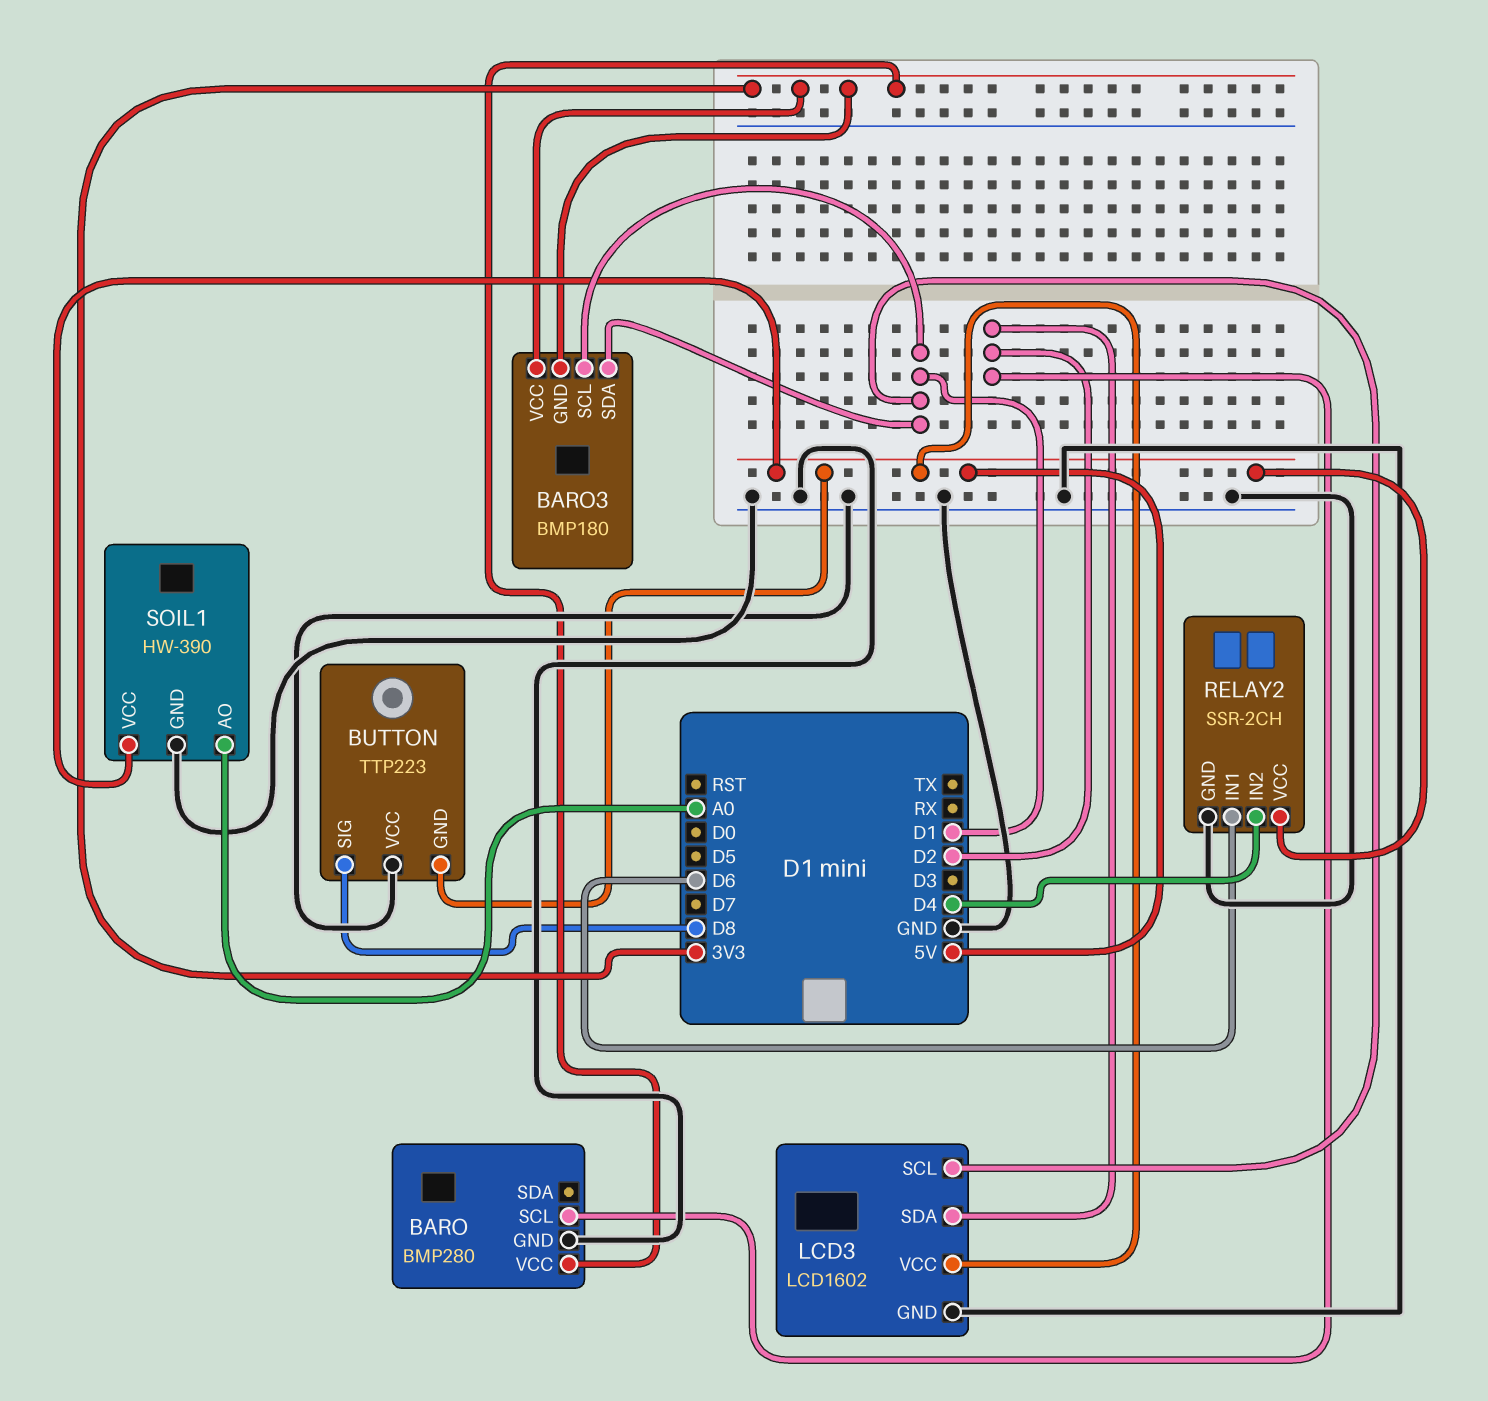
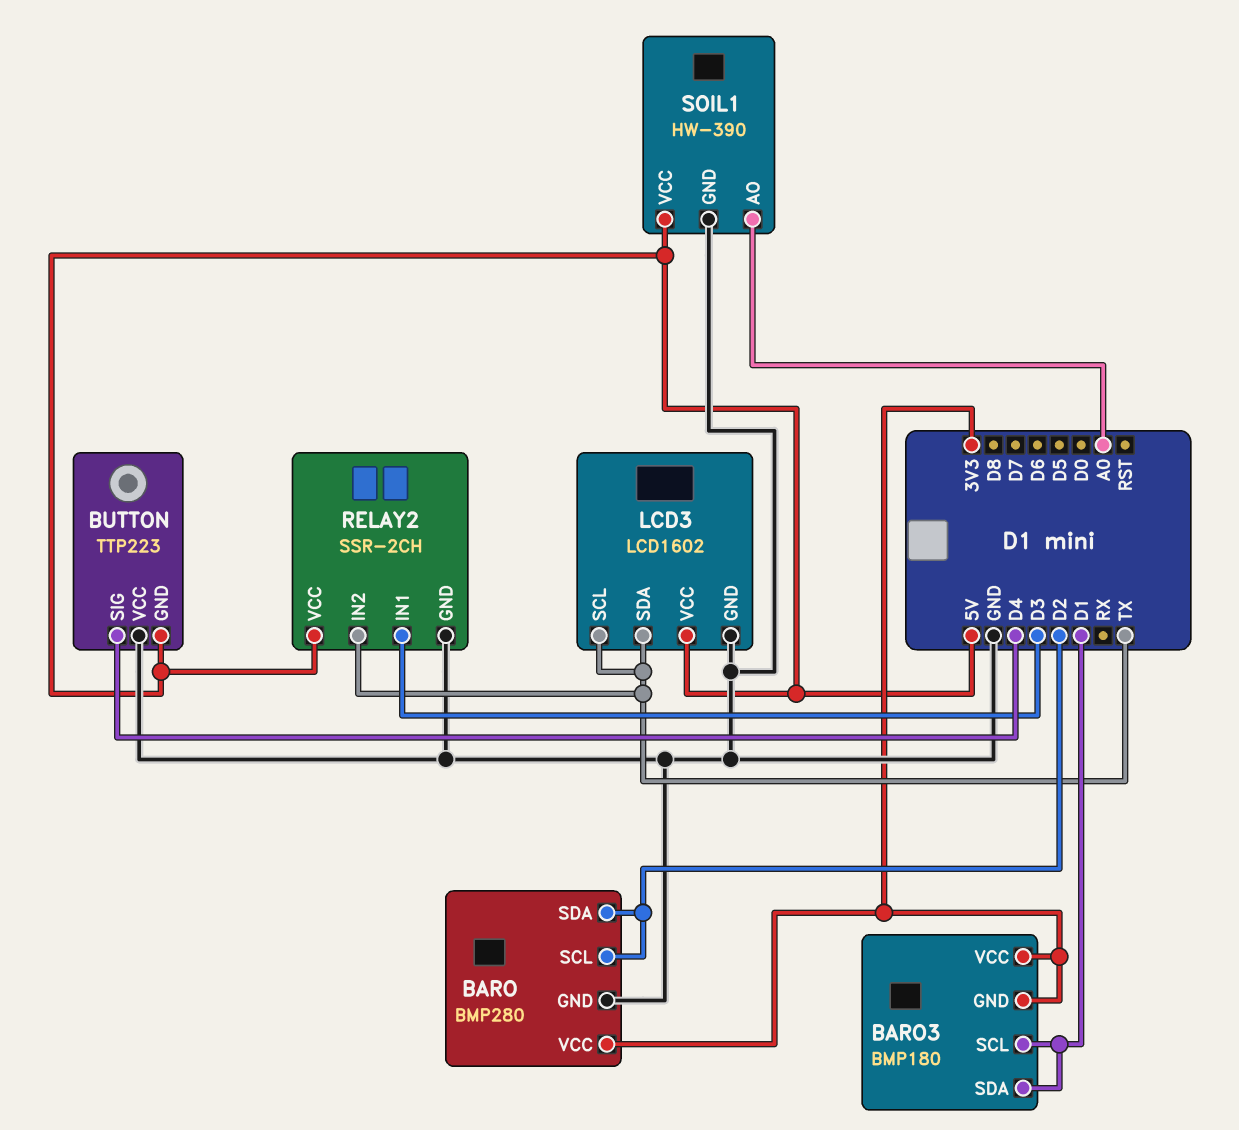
BARO pin SDA: none -> D2
BUTTON pin SIG: D8 -> D4
LCD3 pin SCL: D1 -> TX
LCD3 pin SDA: D2 -> TX
RELAY2 pin IN1: D6 -> D3
RELAY2 pin IN2: D4 -> TX

